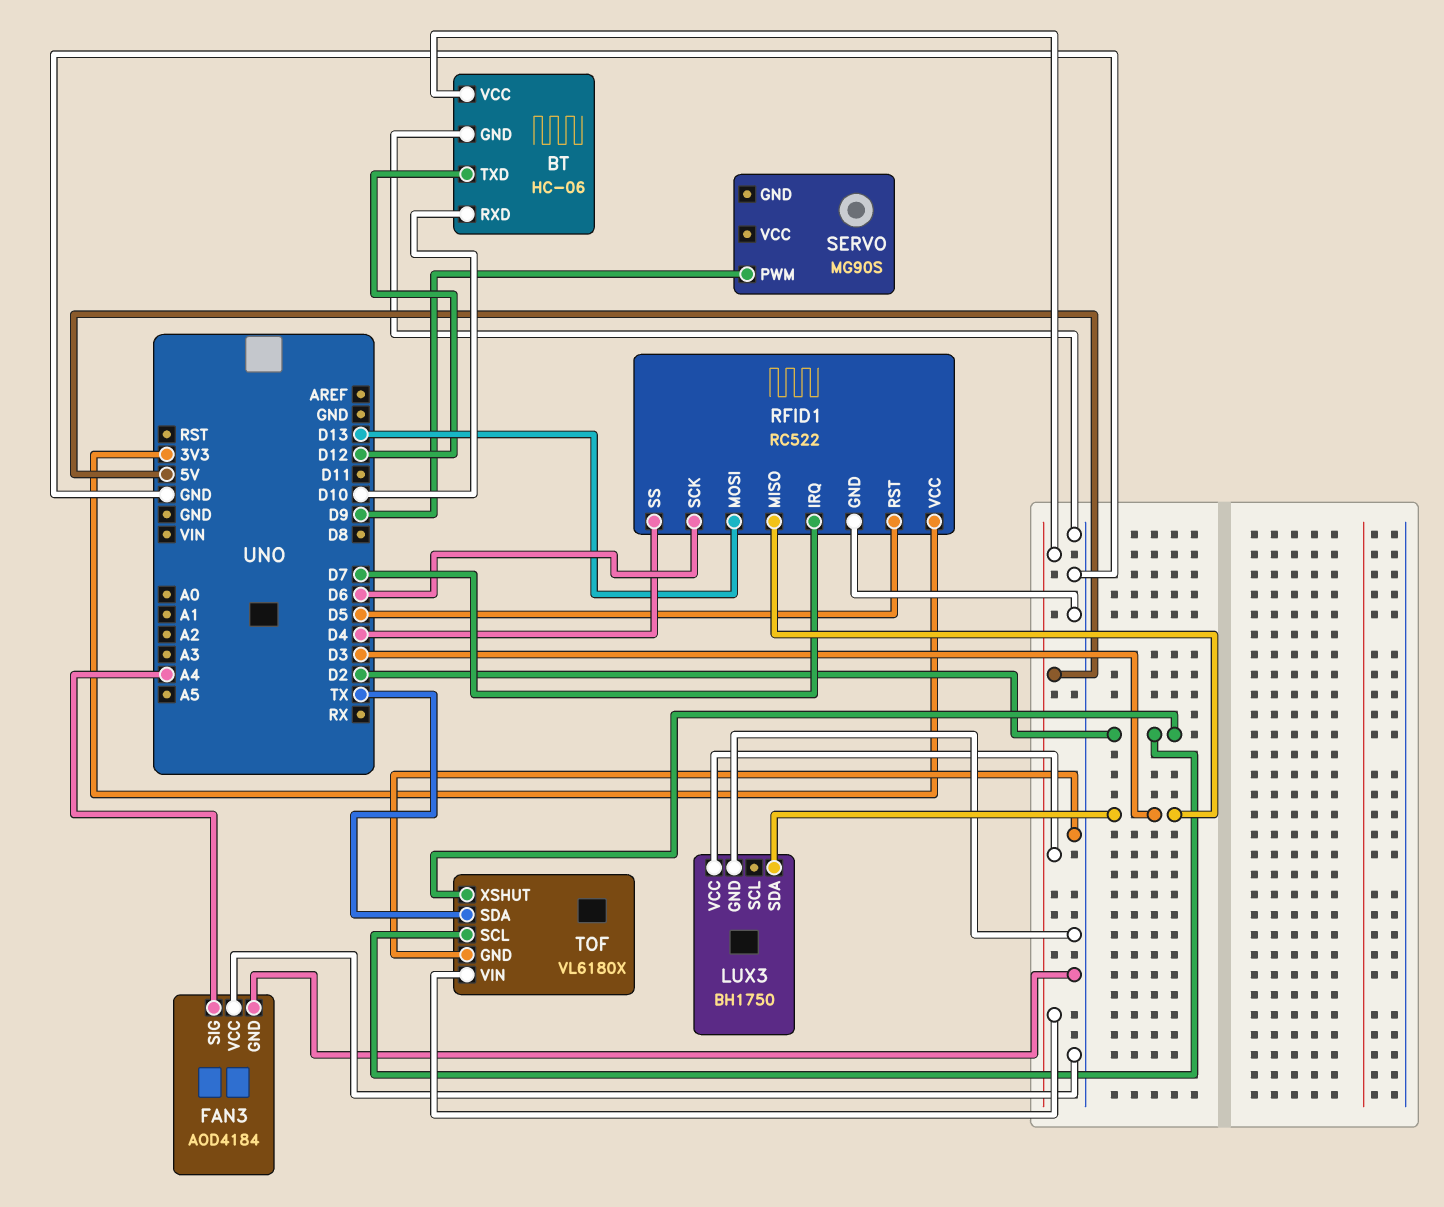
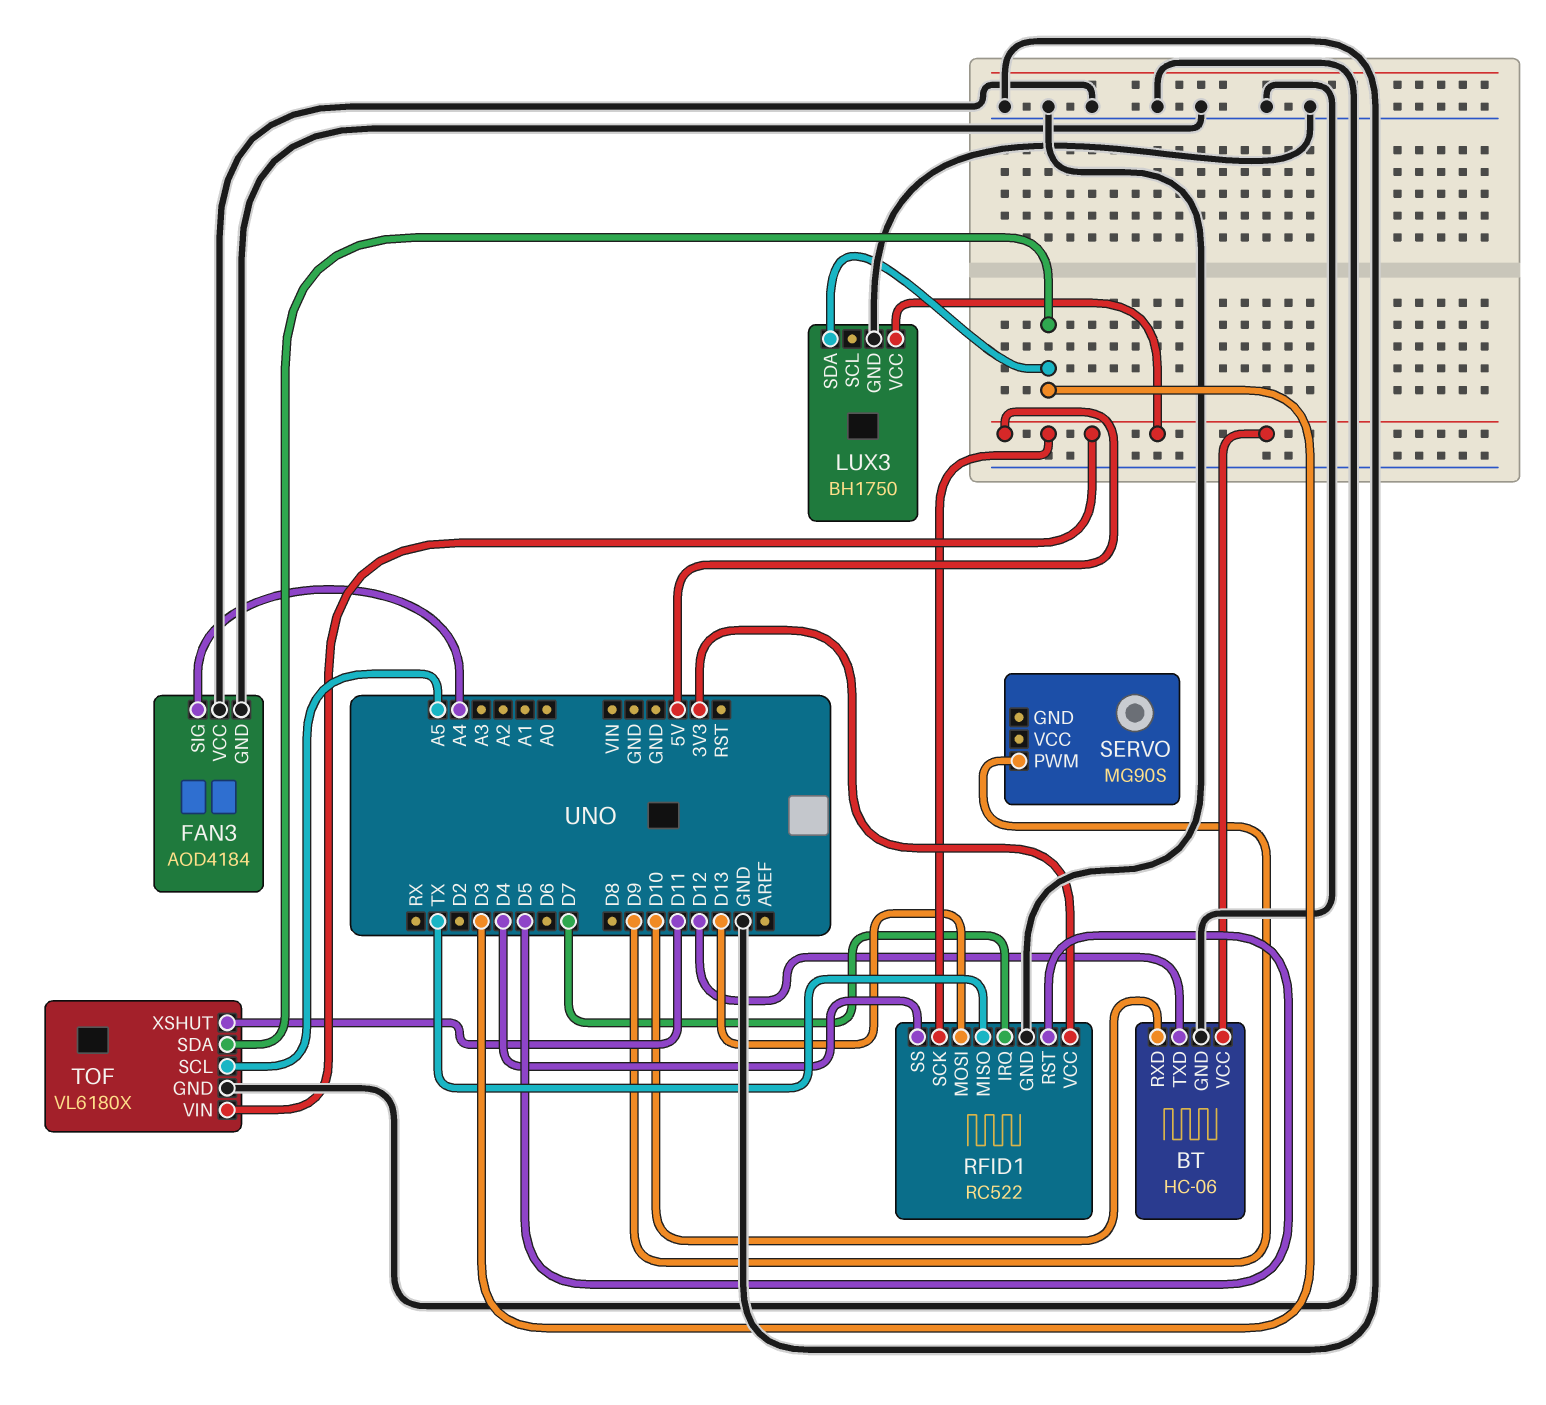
RFID1 pin MISO: D3 -> TX
RFID1 pin SCK: D6 -> 5V
TOF pin SCL: D2 -> A5
TOF pin SDA: TX -> D3
TOF pin XSHUT: D2 -> D11

